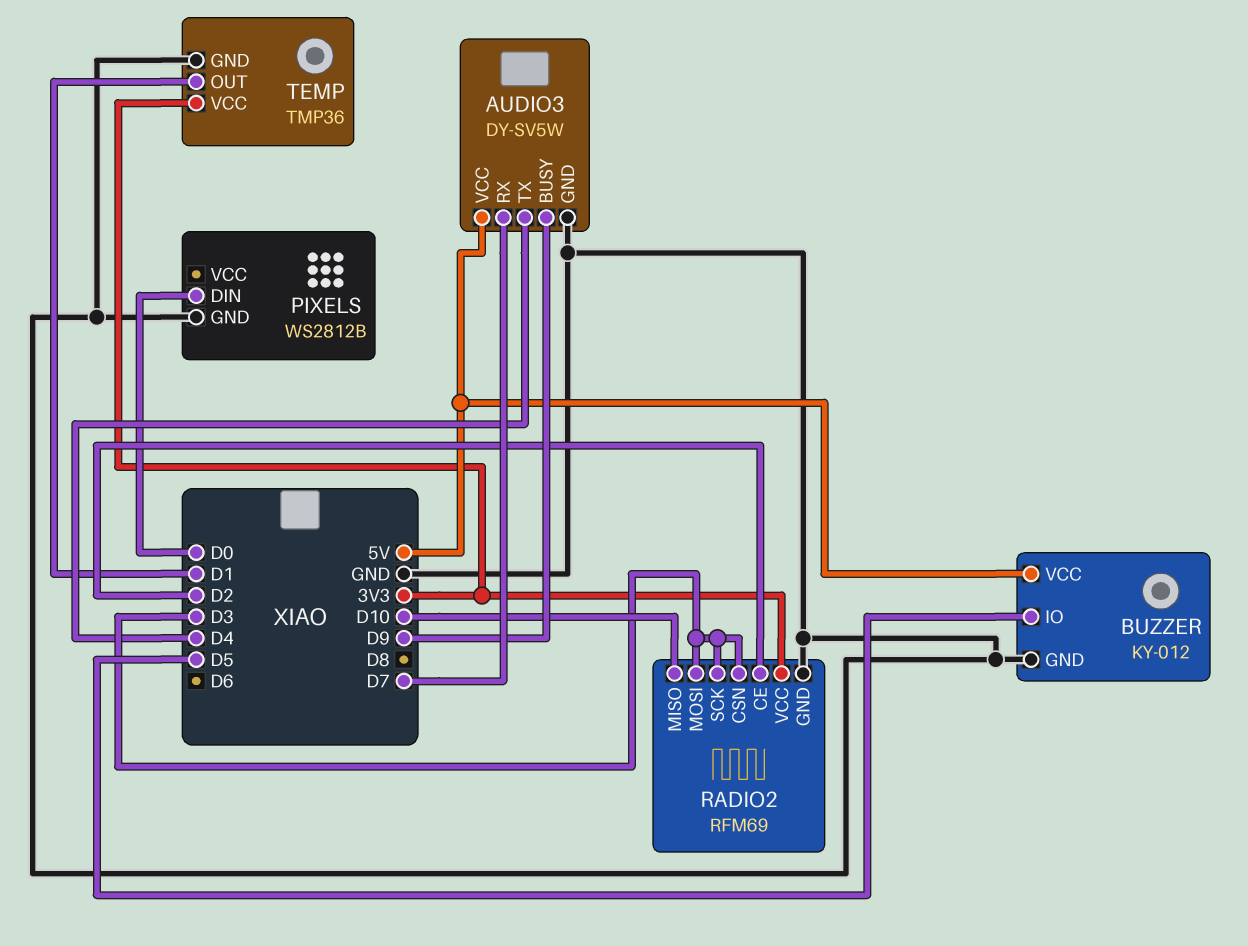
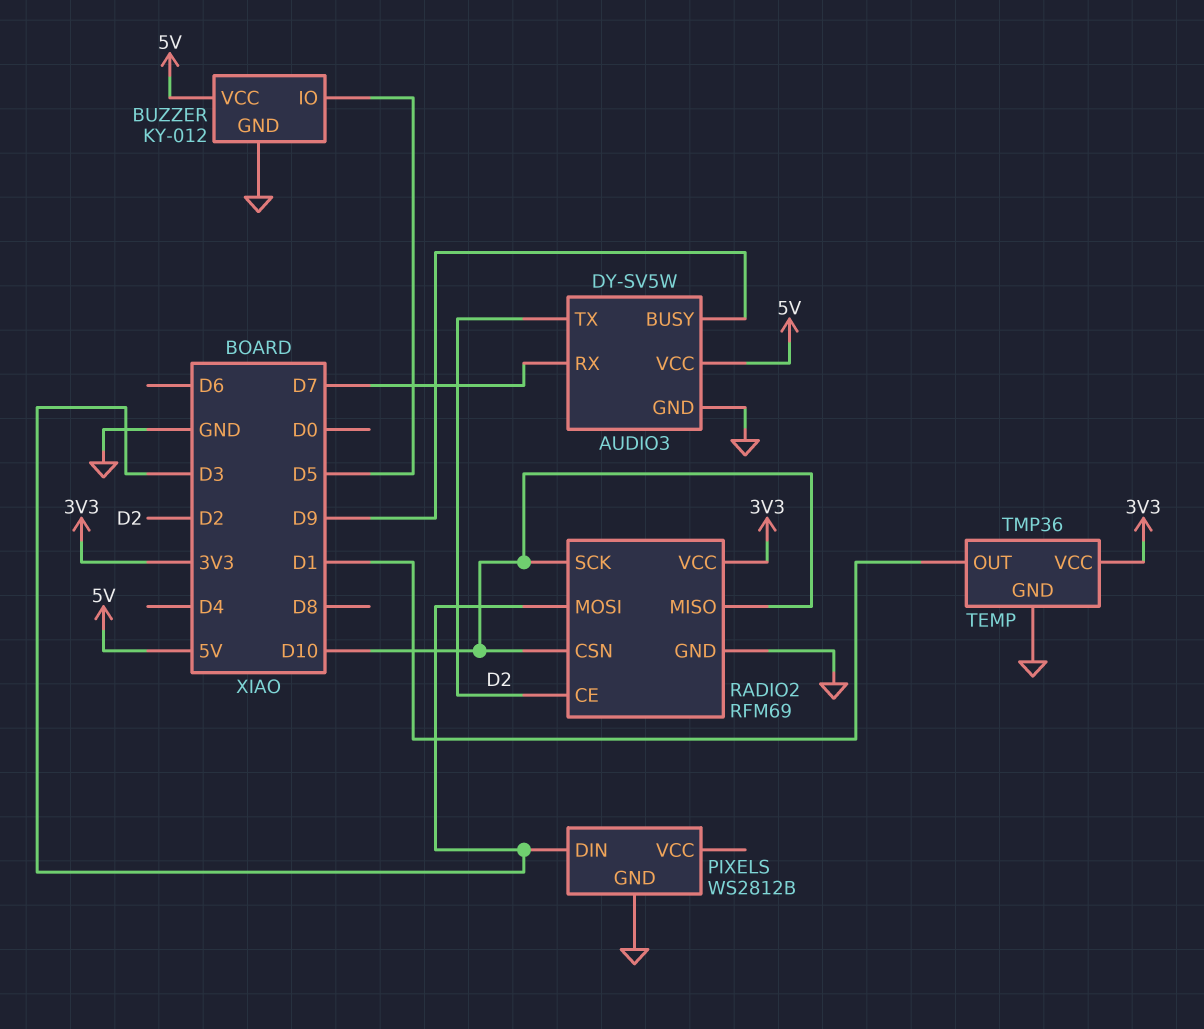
AUDIO3 pin TX: D4 -> D2
PIXELS pin DIN: D0 -> D3
RADIO2 pin CSN: D3 -> D10
RADIO2 pin SCK: D3 -> D10

